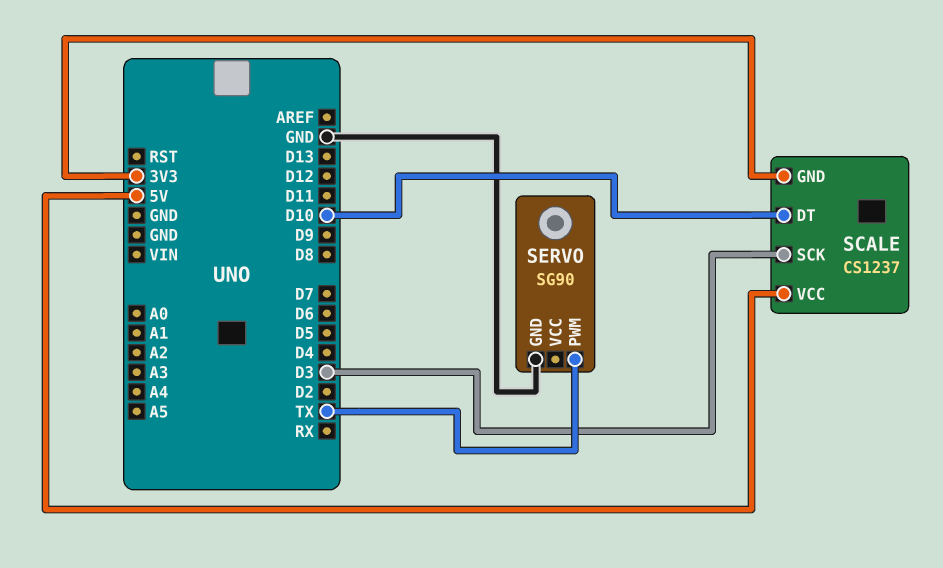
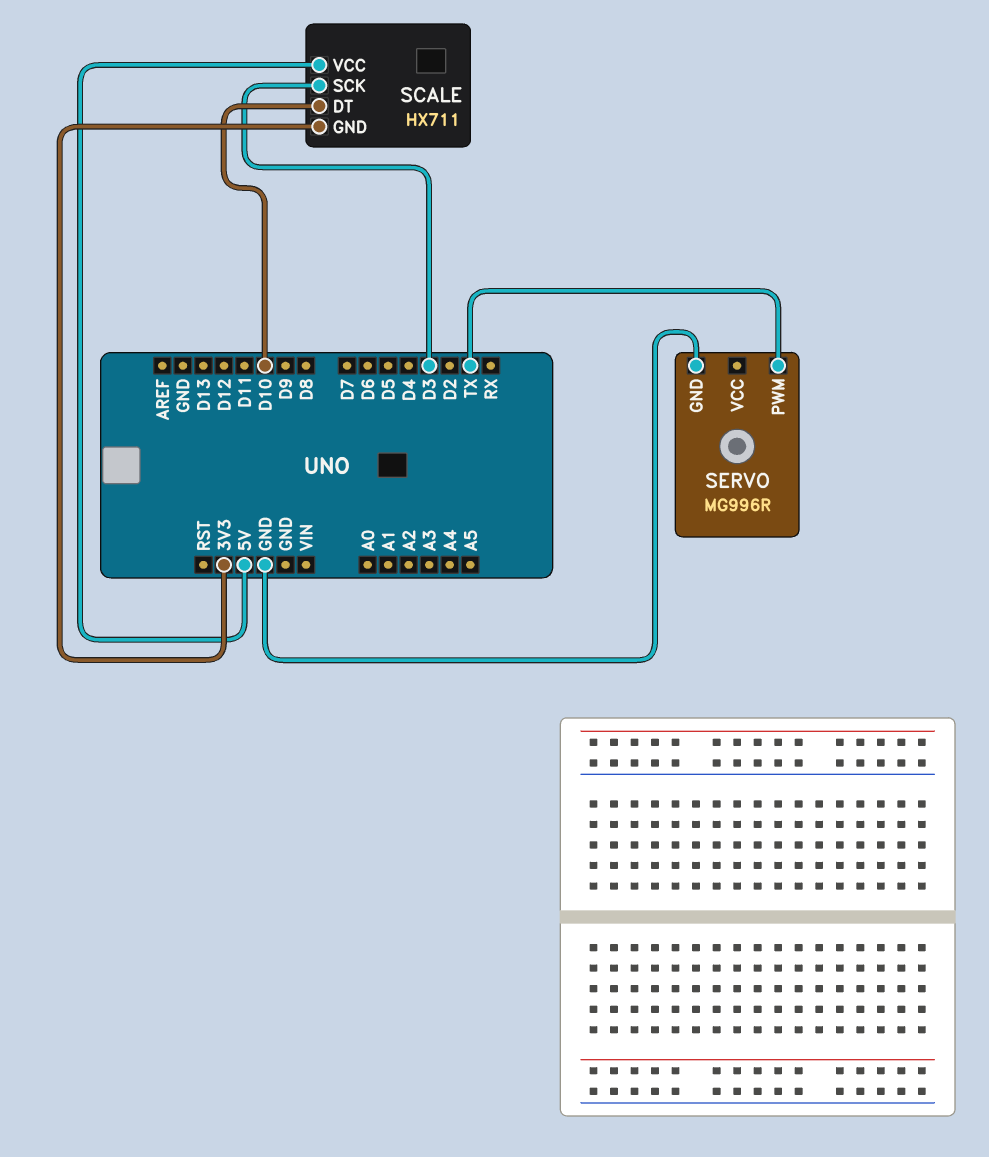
SCALE: CS1237 -> HX711
SERVO: SG90 -> MG996R

